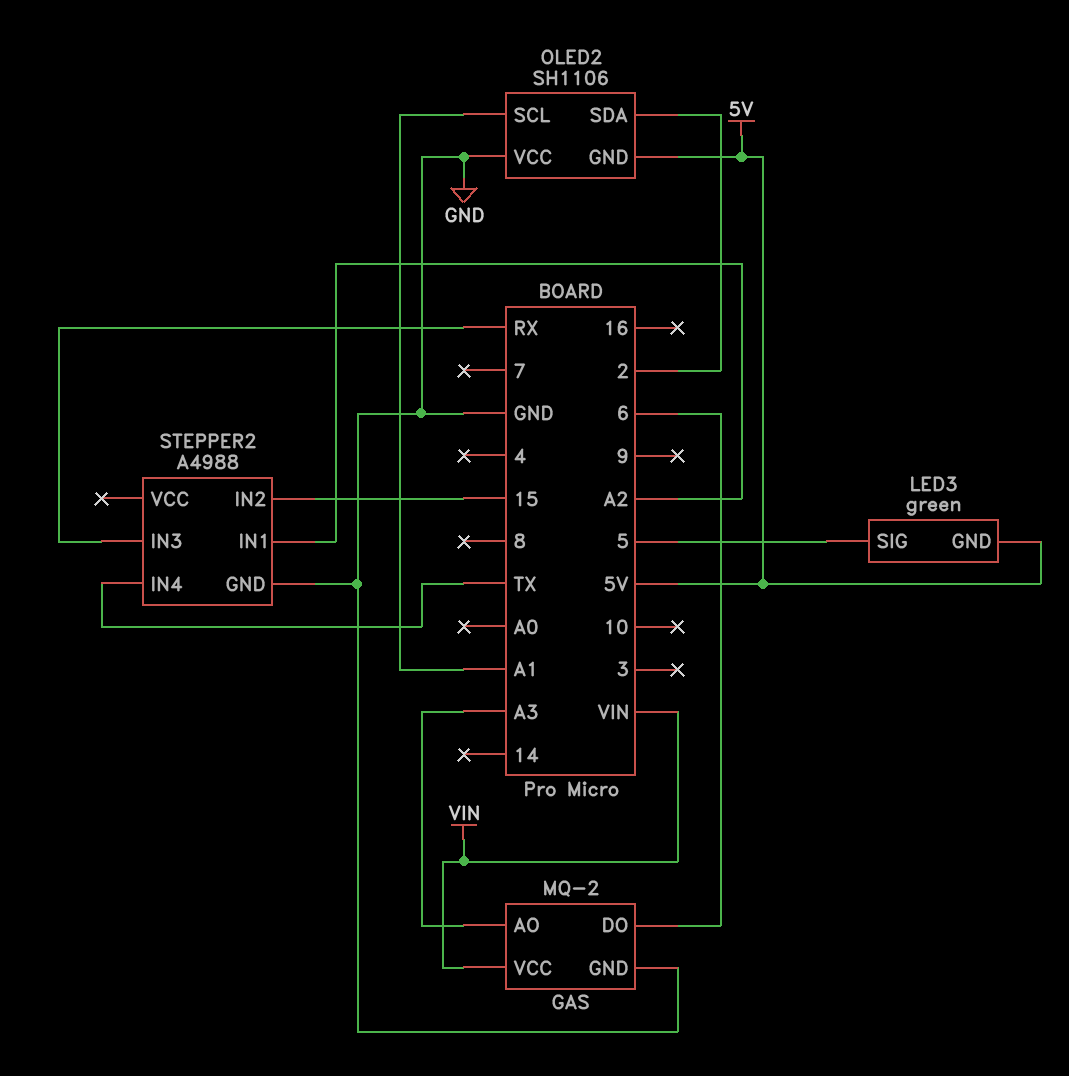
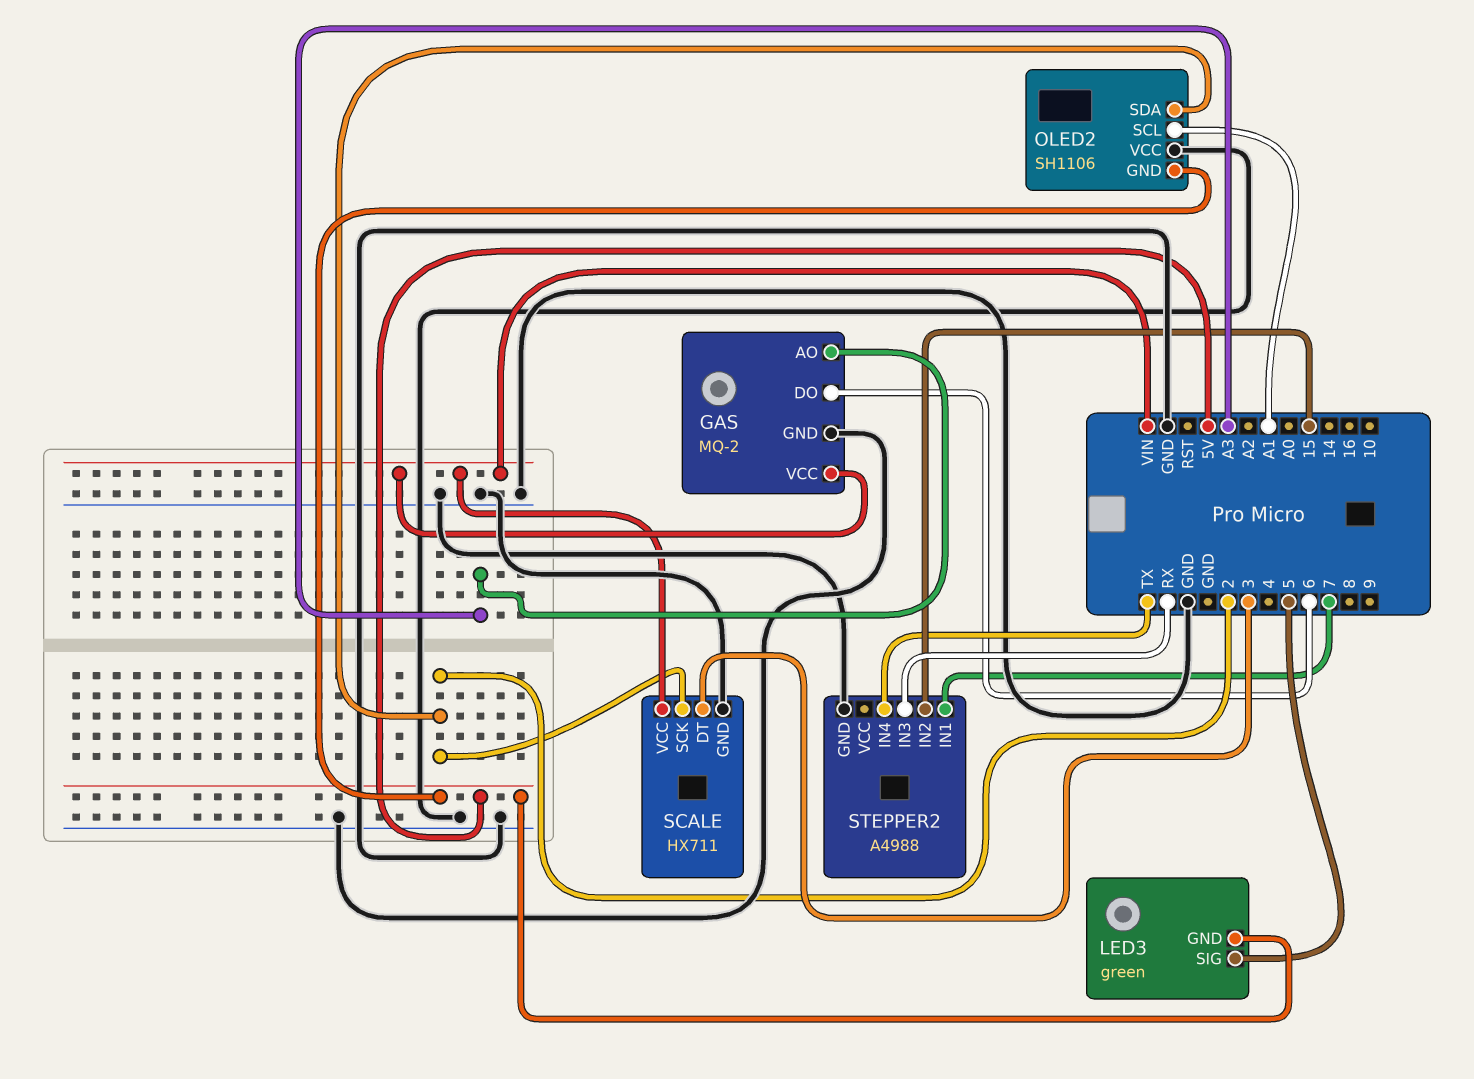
SCALE: none -> HX711
SCALE pin DT: none -> 3
SCALE pin GND: none -> GND
SCALE pin SCK: none -> 2
SCALE pin VCC: none -> VIN
STEPPER2 pin IN1: A2 -> 7

